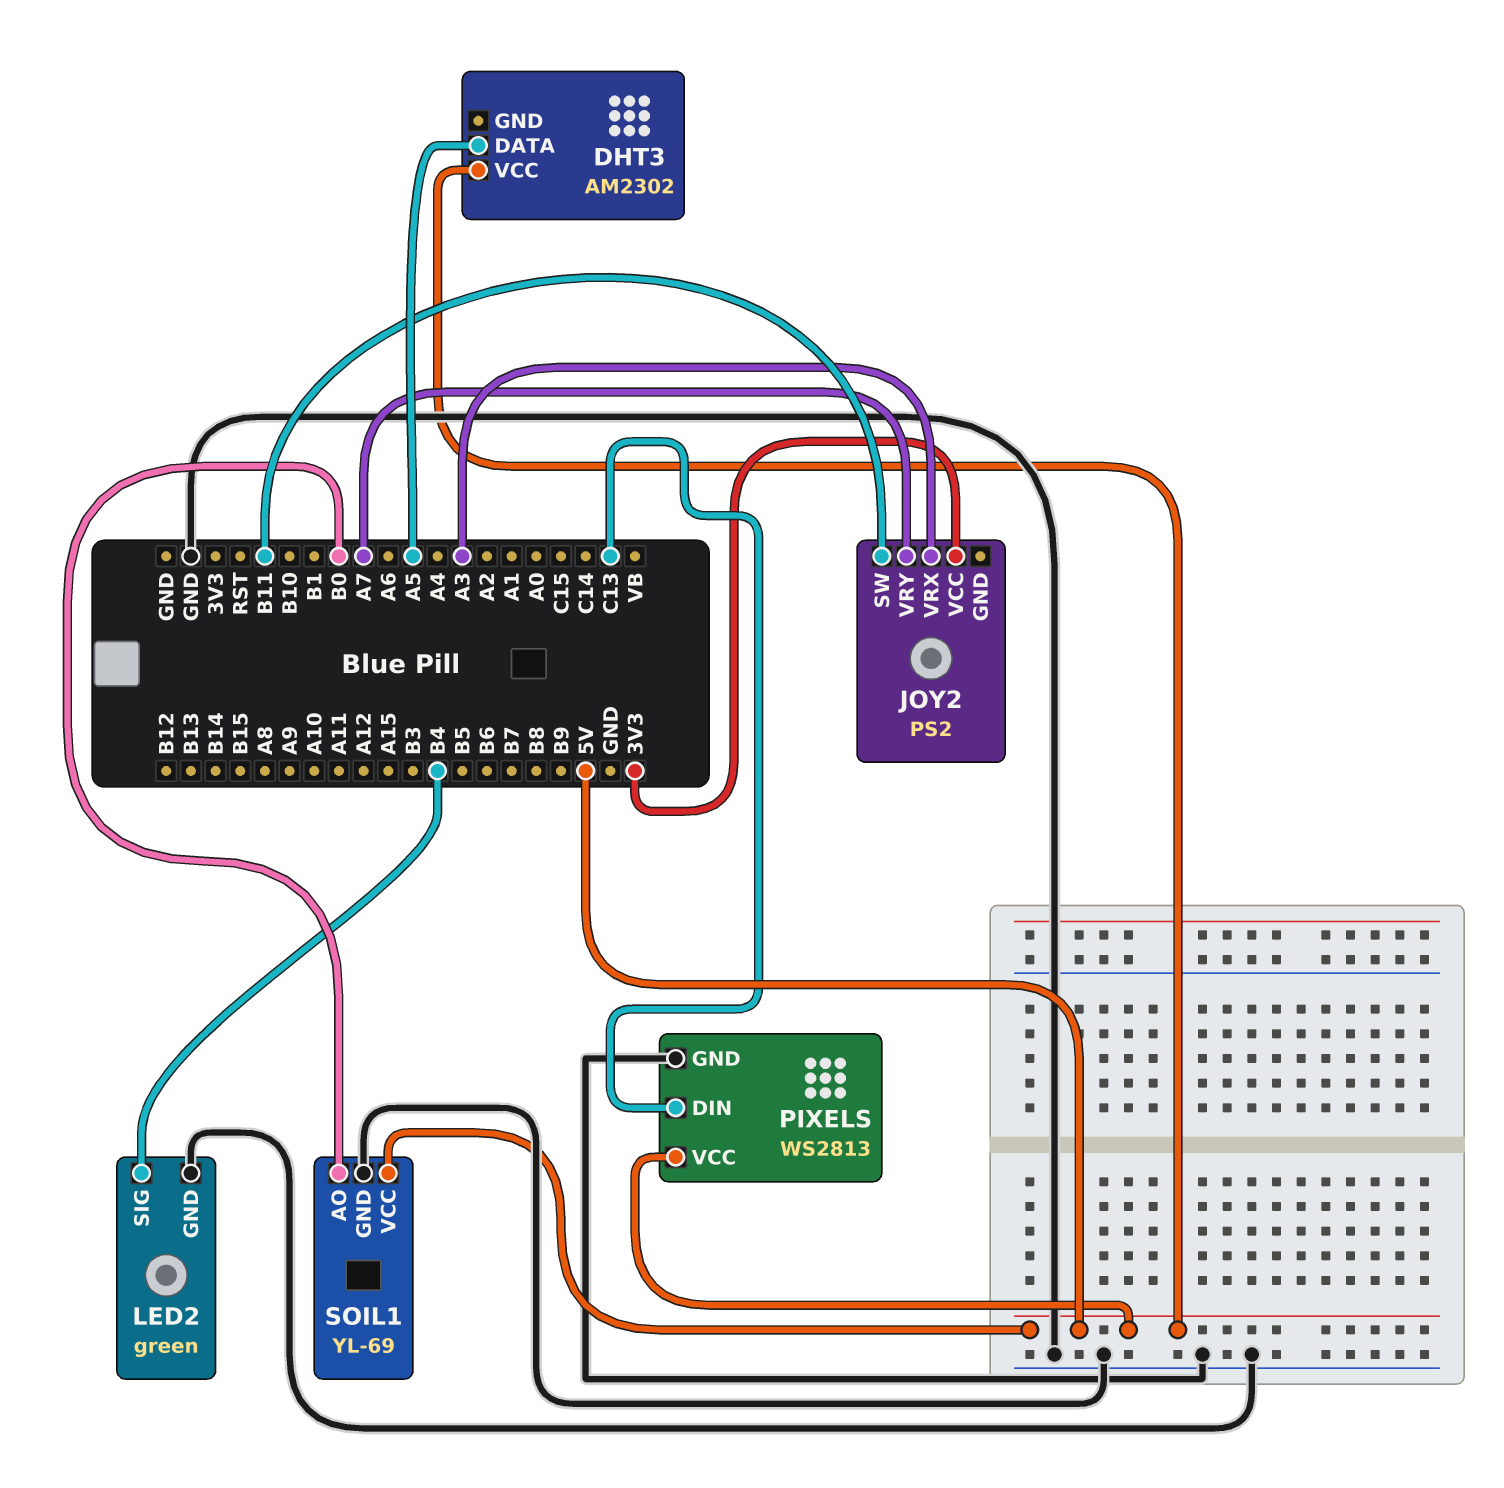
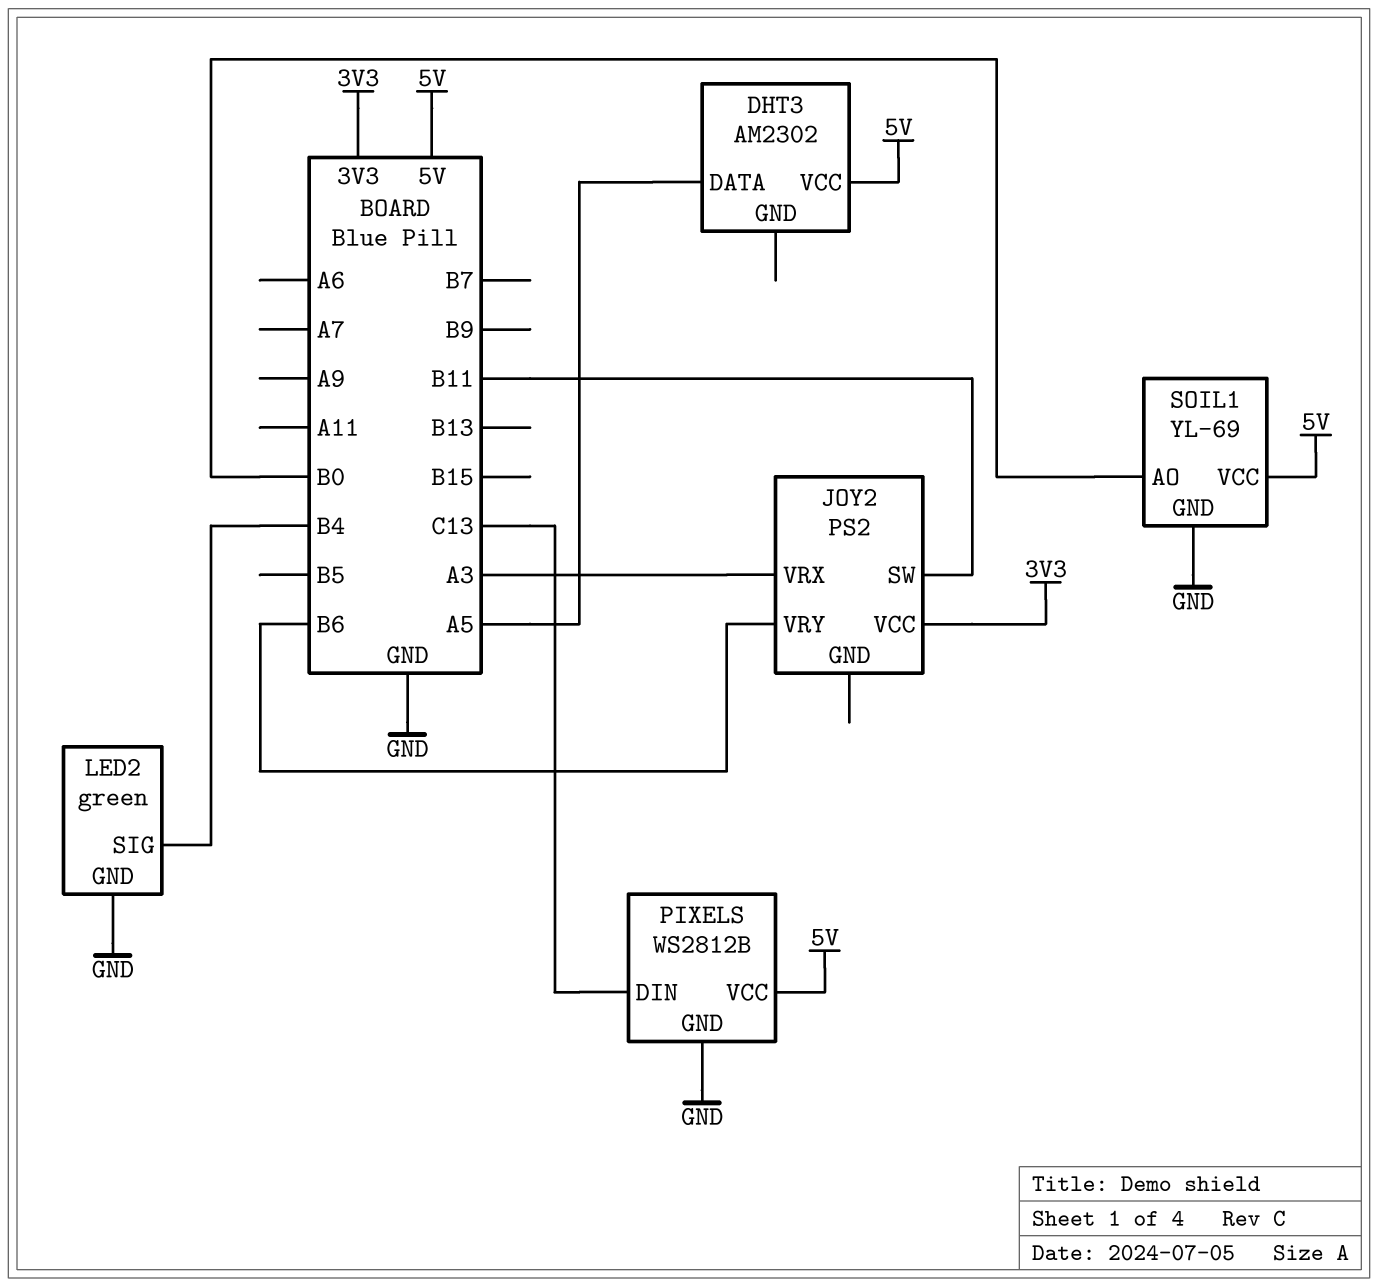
JOY2 pin VRY: A7 -> B6
PIXELS: WS2813 -> WS2812B

